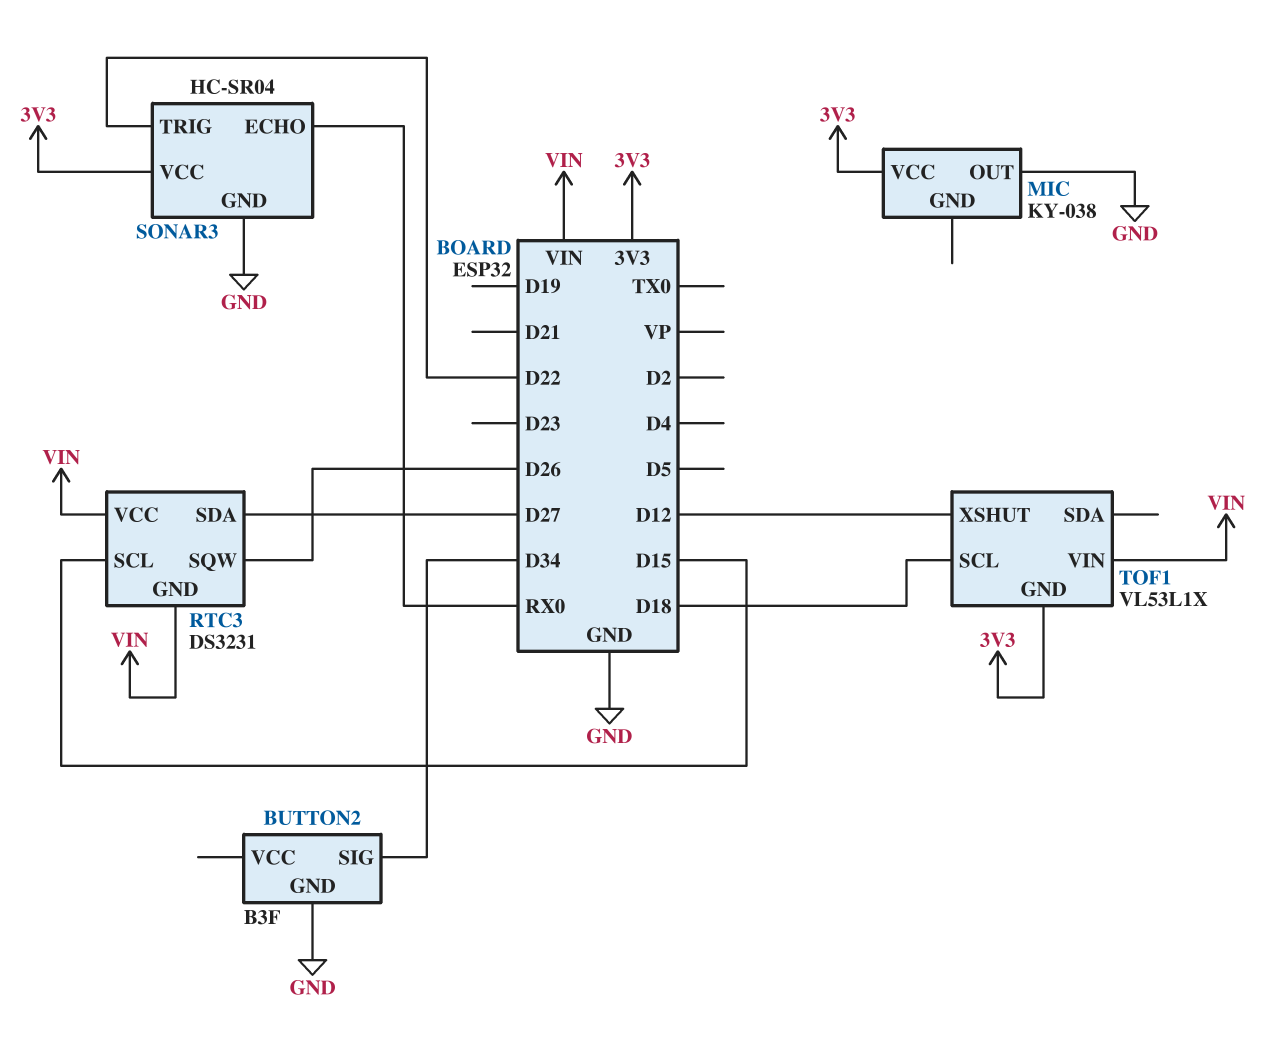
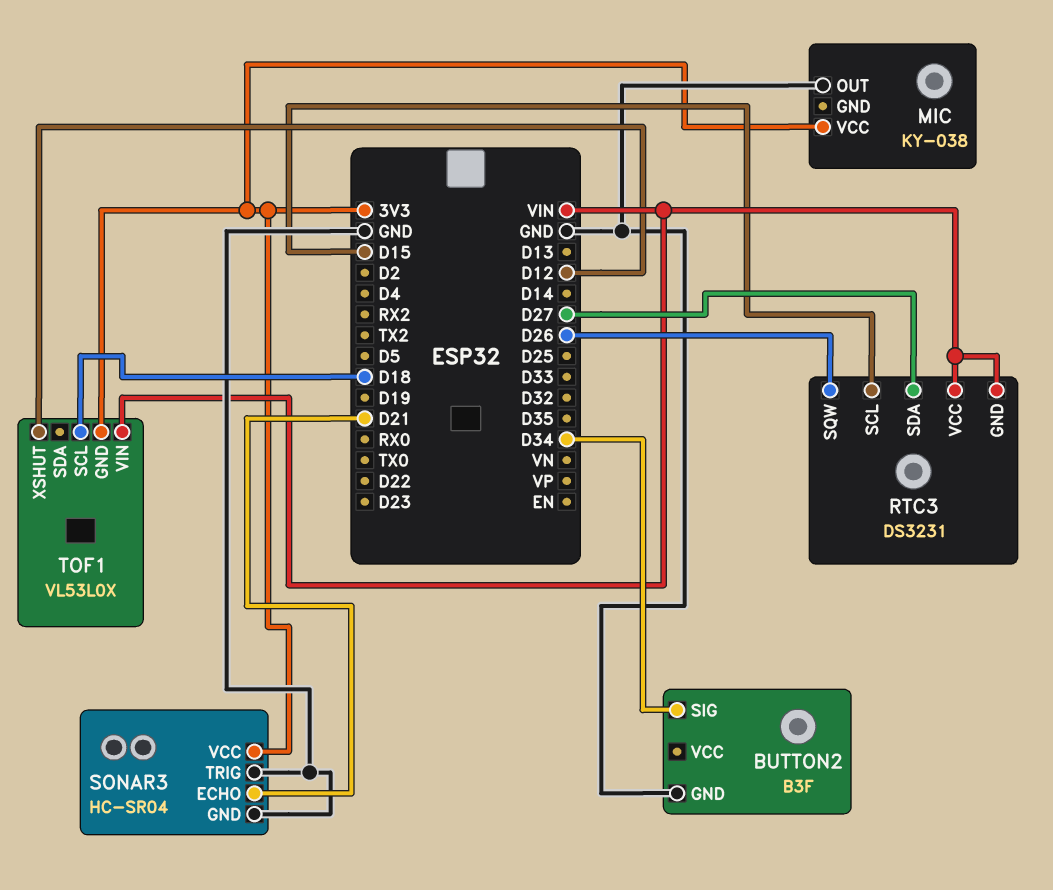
SONAR3 pin ECHO: RX0 -> D21
SONAR3 pin TRIG: D22 -> GND
TOF1: VL53L1X -> VL53L0X

